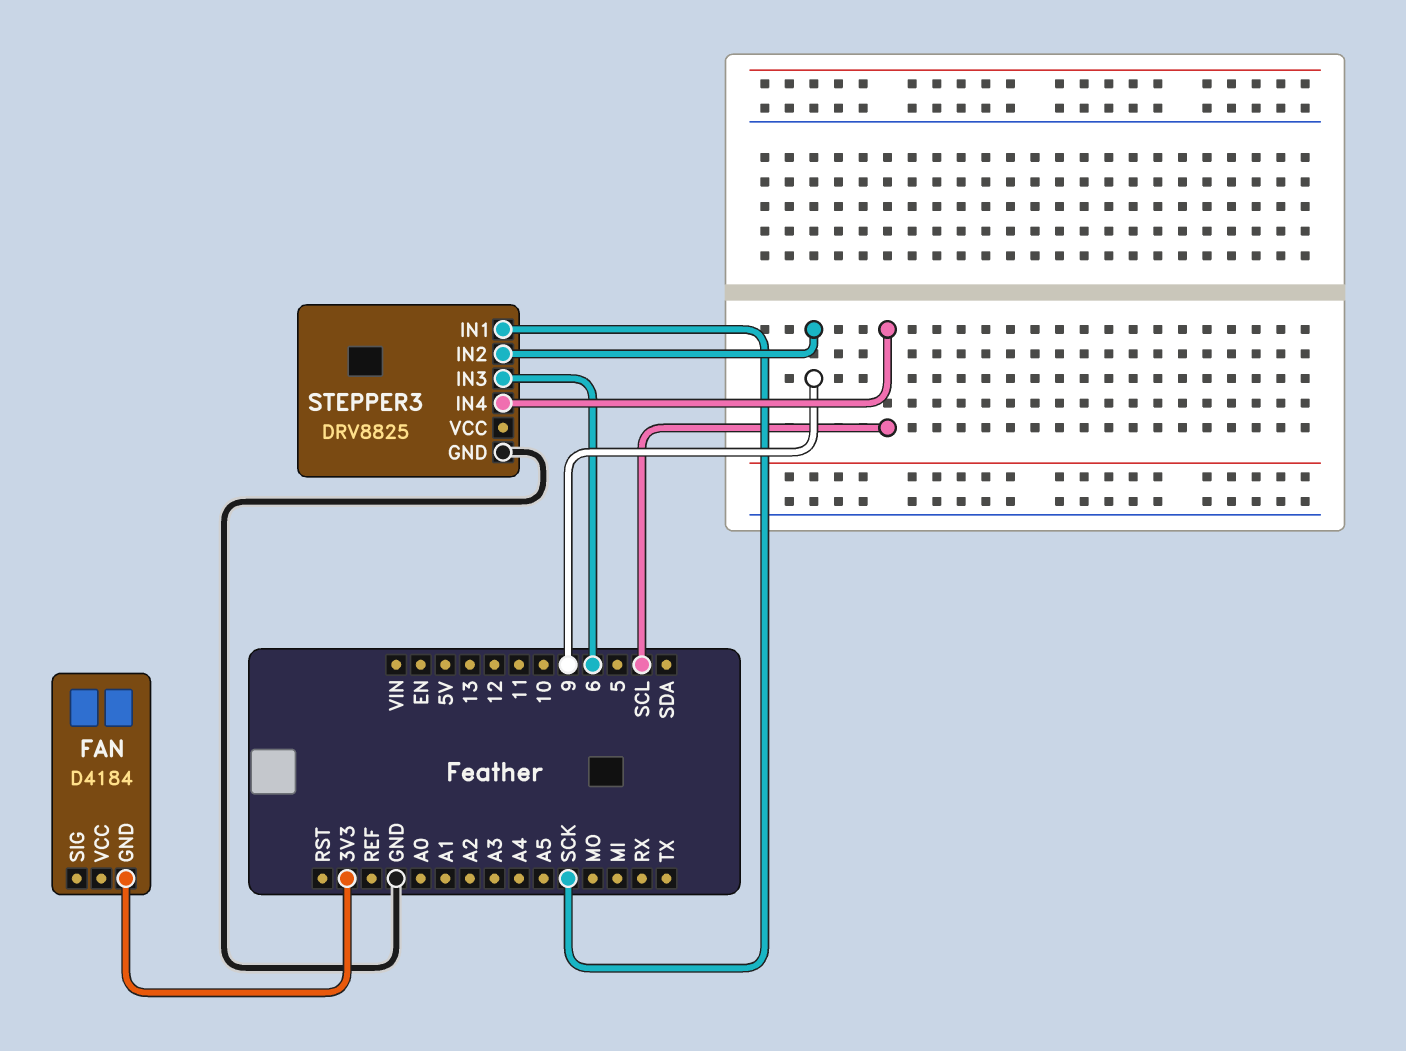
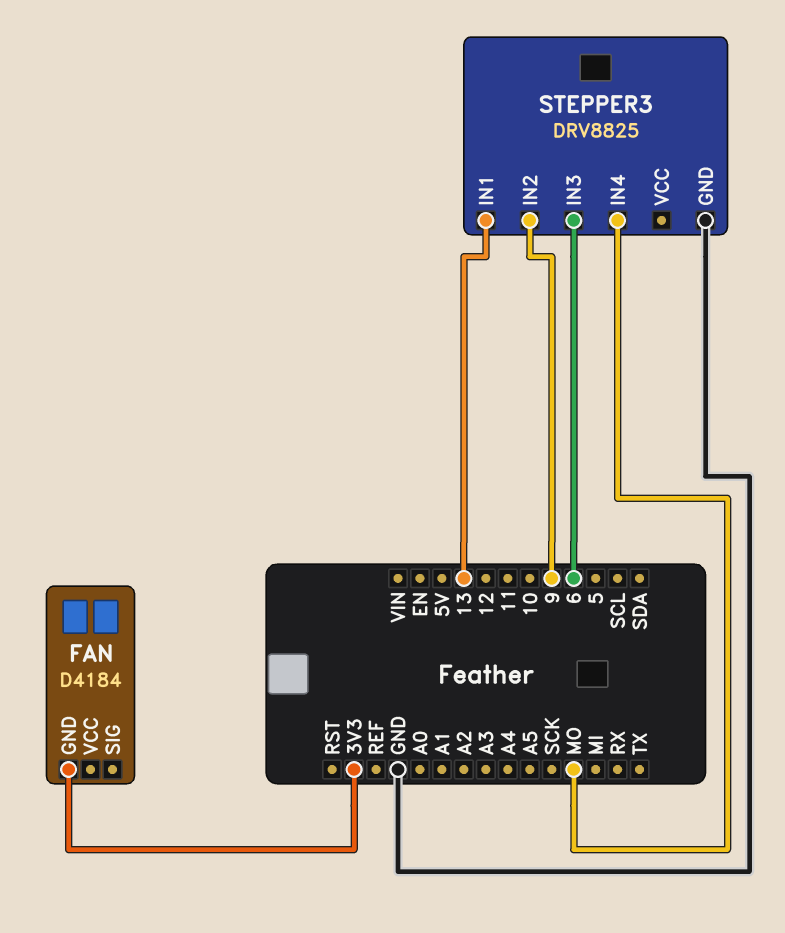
STEPPER3 pin IN1: SCK -> 13
STEPPER3 pin IN4: SCL -> MO

